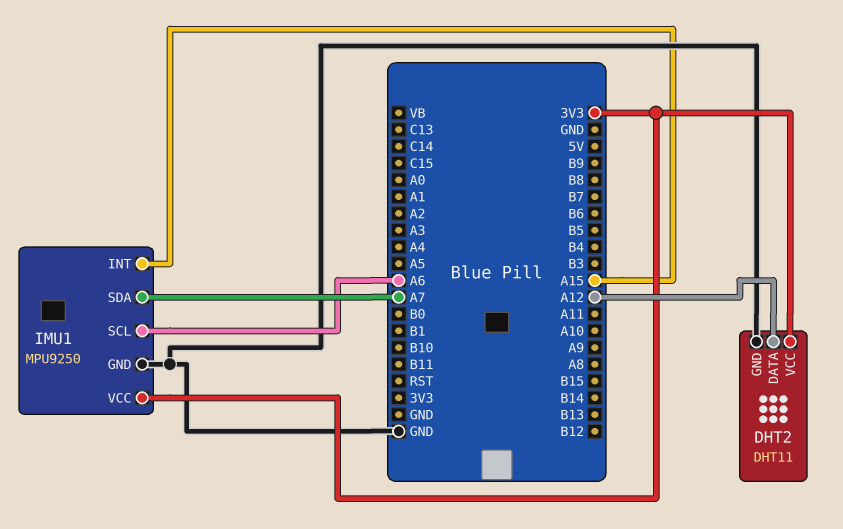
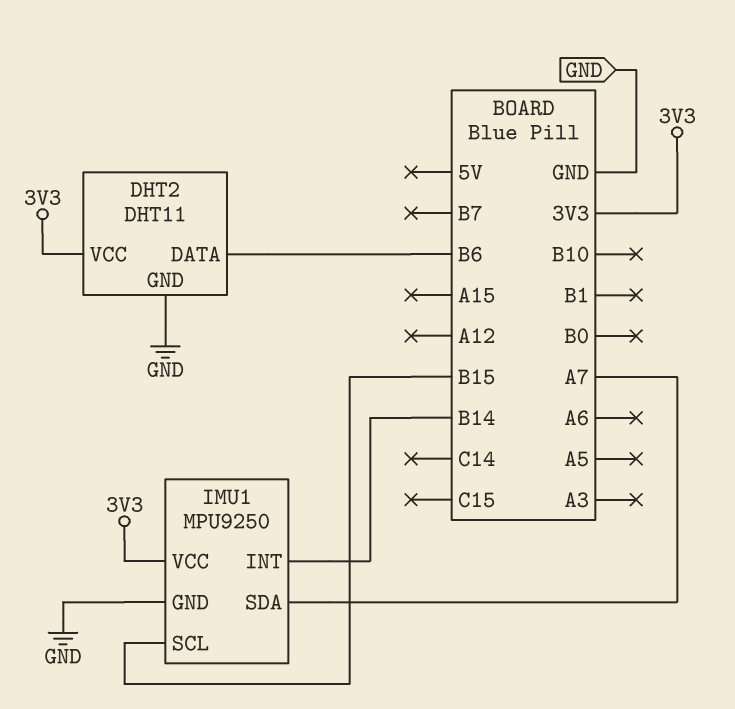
DHT2 pin DATA: A12 -> B6
IMU1 pin INT: A15 -> B14
IMU1 pin SCL: A6 -> B15

